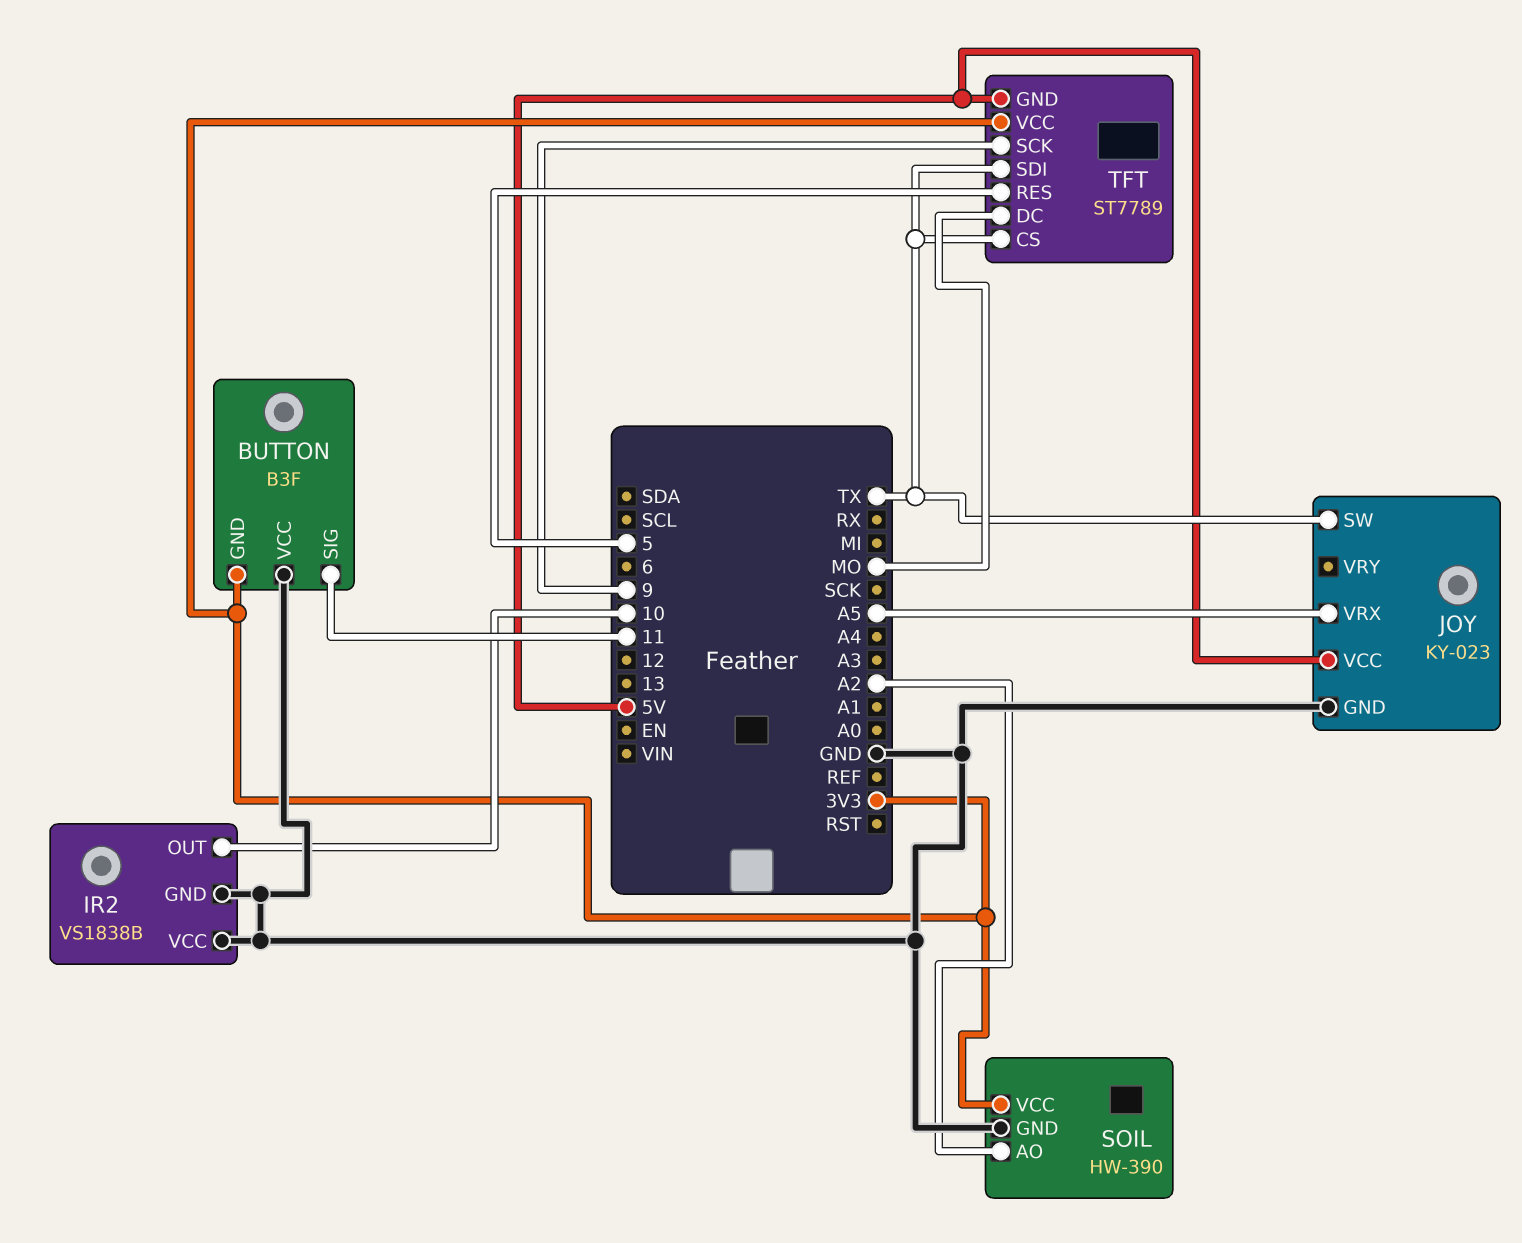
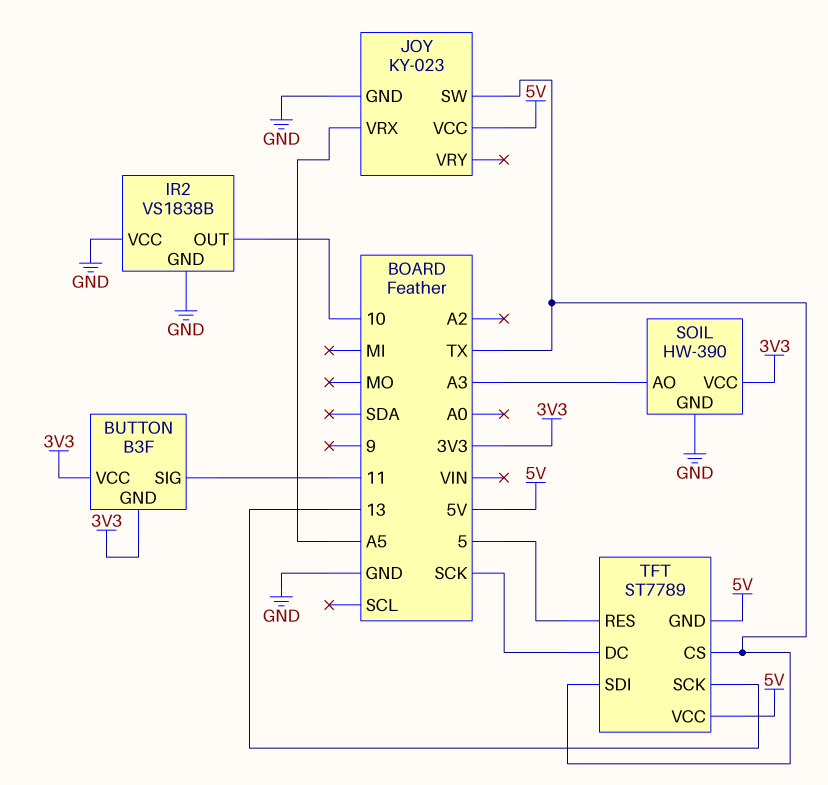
BUTTON pin VCC: GND -> 3V3
SOIL pin AO: A2 -> A3
TFT pin DC: MO -> SCK
TFT pin SCK: 9 -> 13
TFT pin VCC: 3V3 -> 5V

